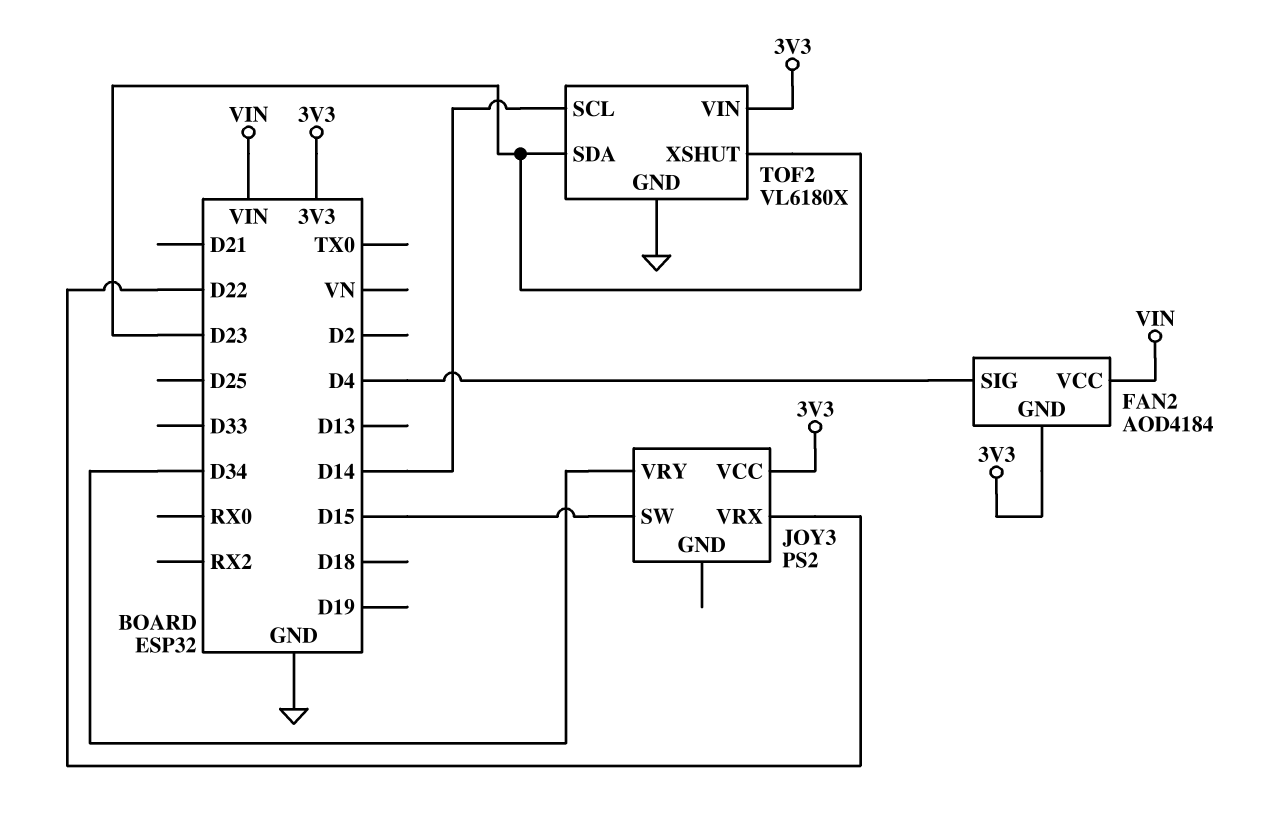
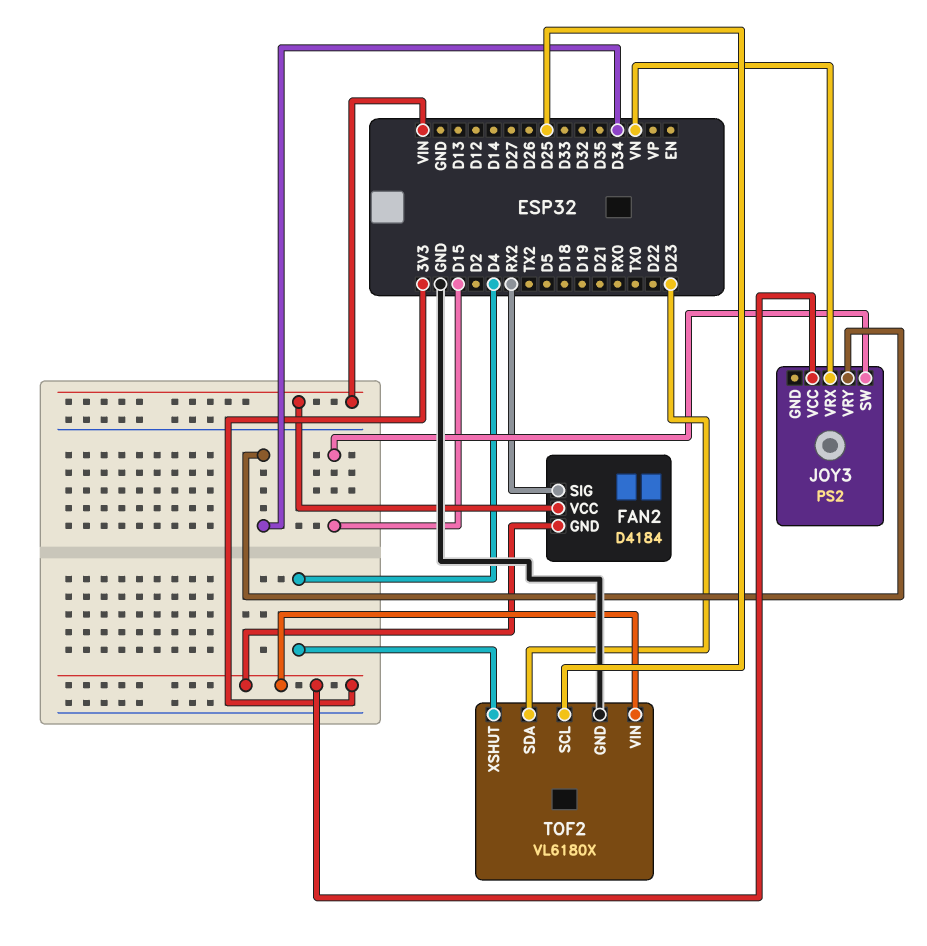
FAN2: AOD4184 -> D4184
FAN2 pin SIG: D4 -> RX2
JOY3 pin VRX: D22 -> VN
TOF2 pin SCL: D14 -> D25
TOF2 pin XSHUT: D23 -> D4

